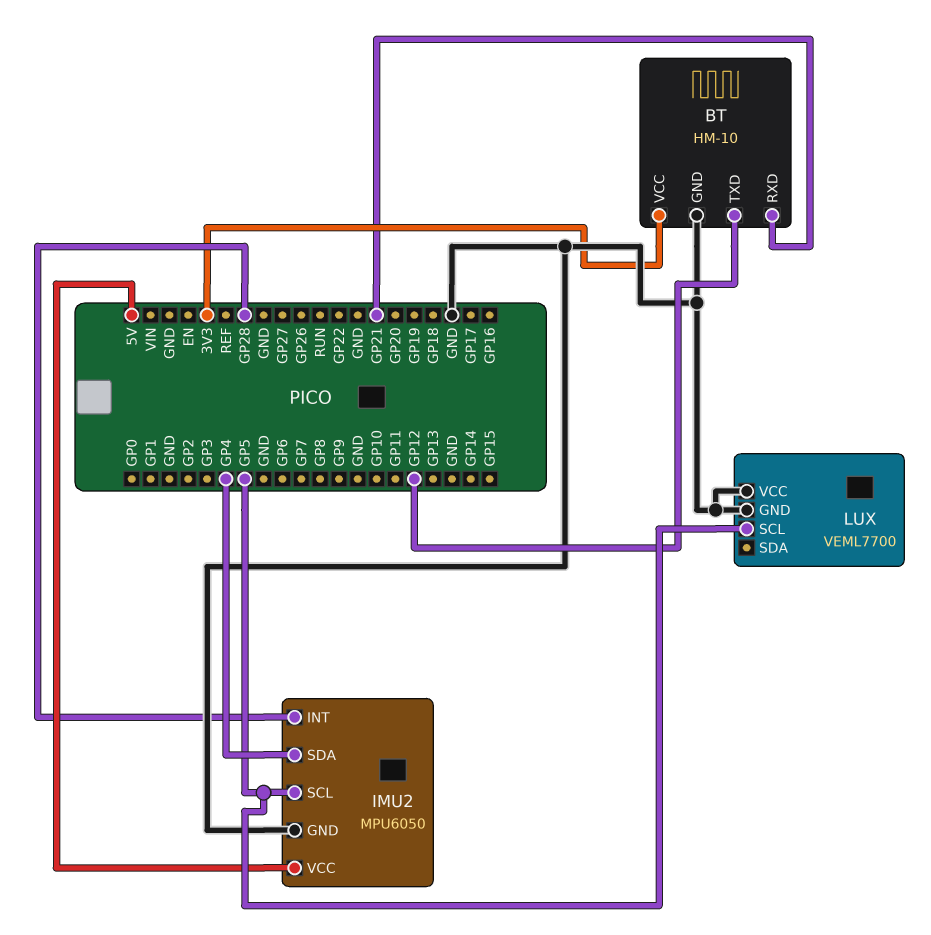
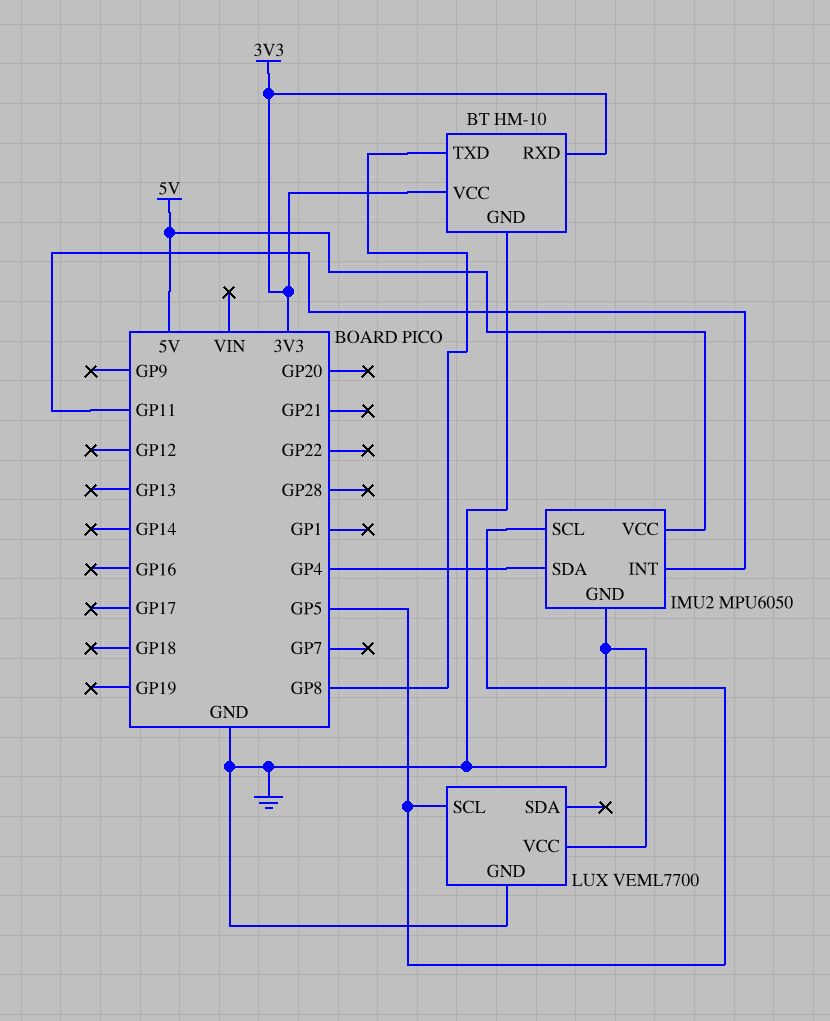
BT pin RXD: GP21 -> 3V3
BT pin TXD: GP12 -> GP8
IMU2 pin INT: GP28 -> GP11

